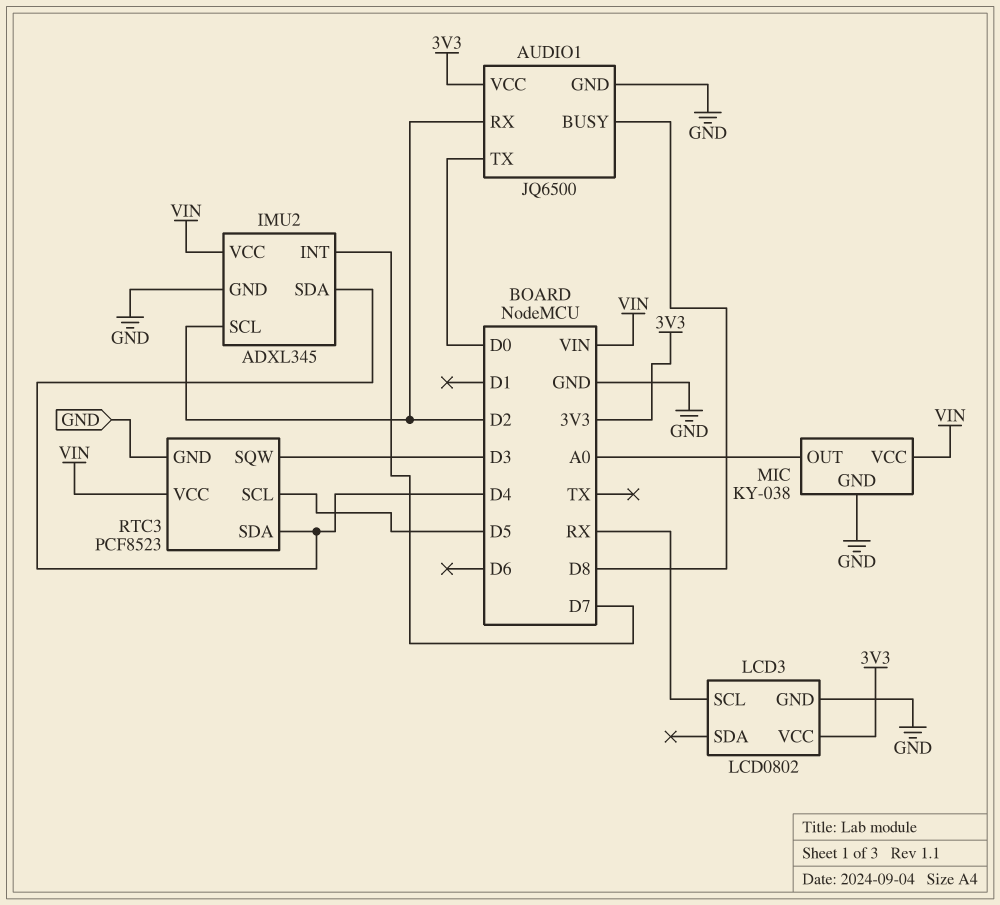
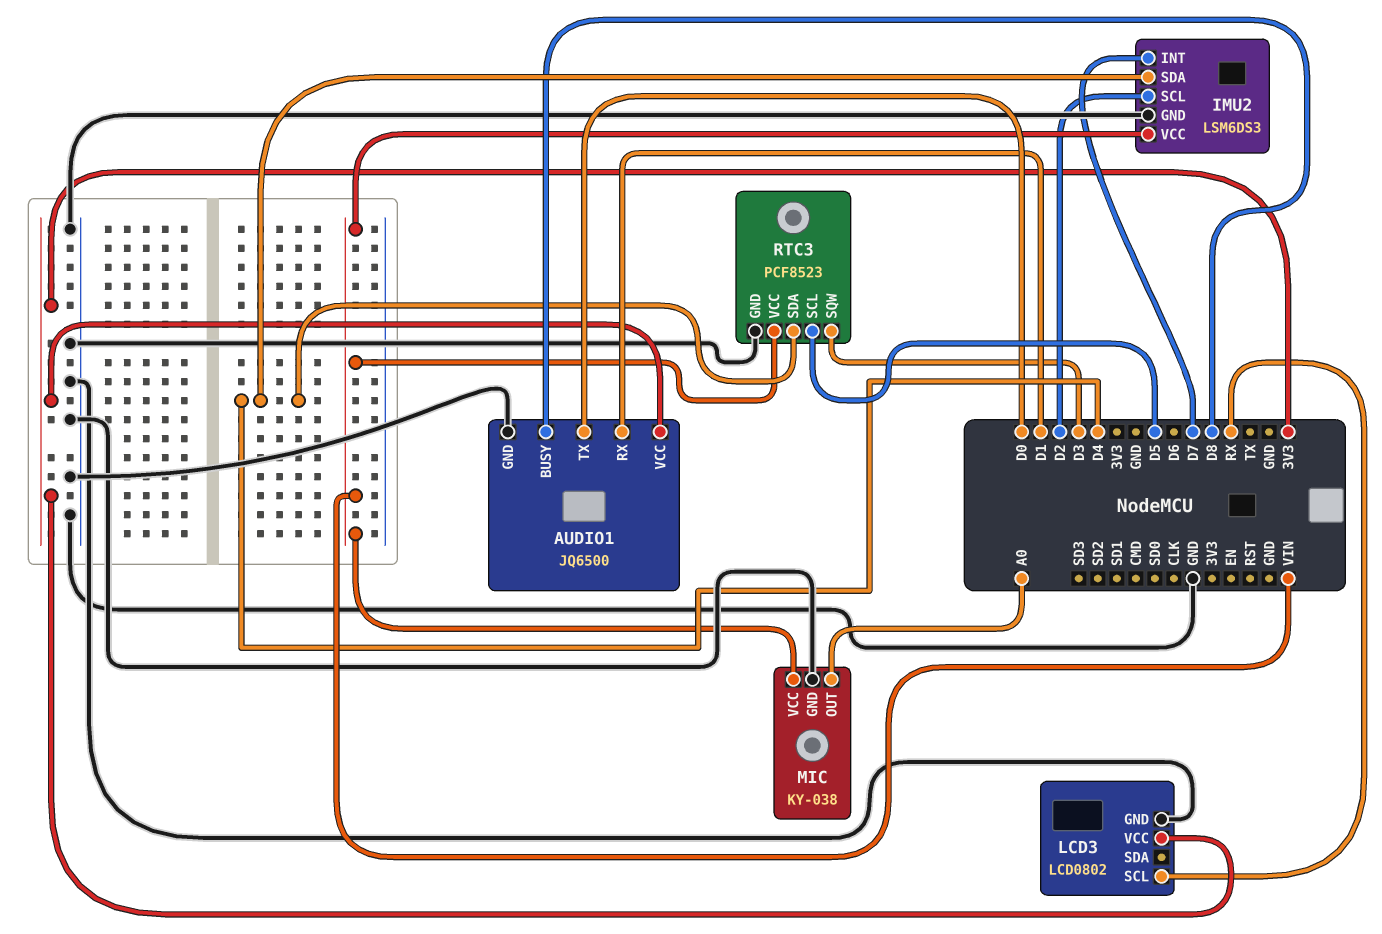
AUDIO1 pin RX: D2 -> D1
IMU2: ADXL345 -> LSM6DS3

